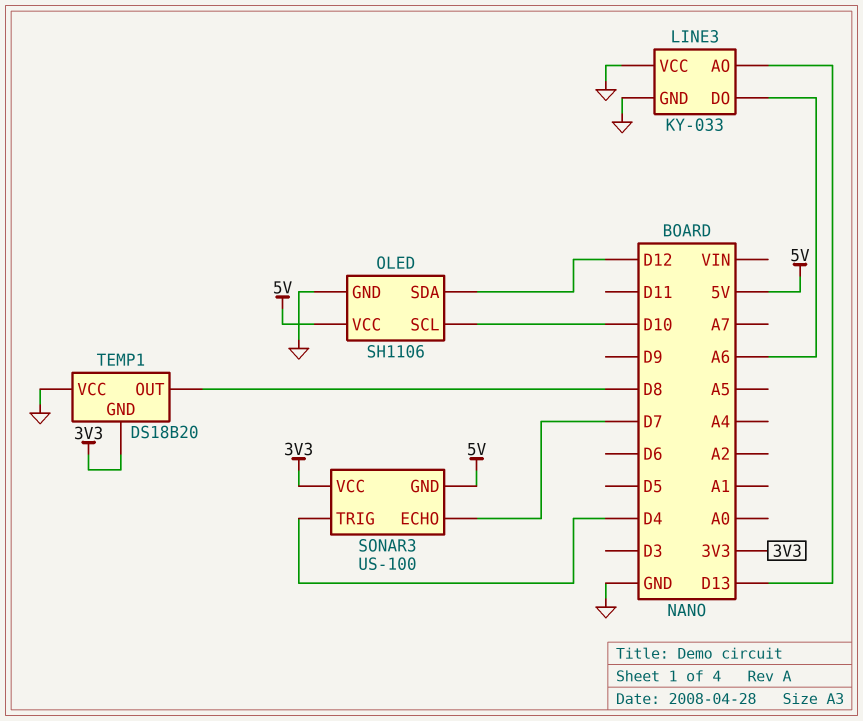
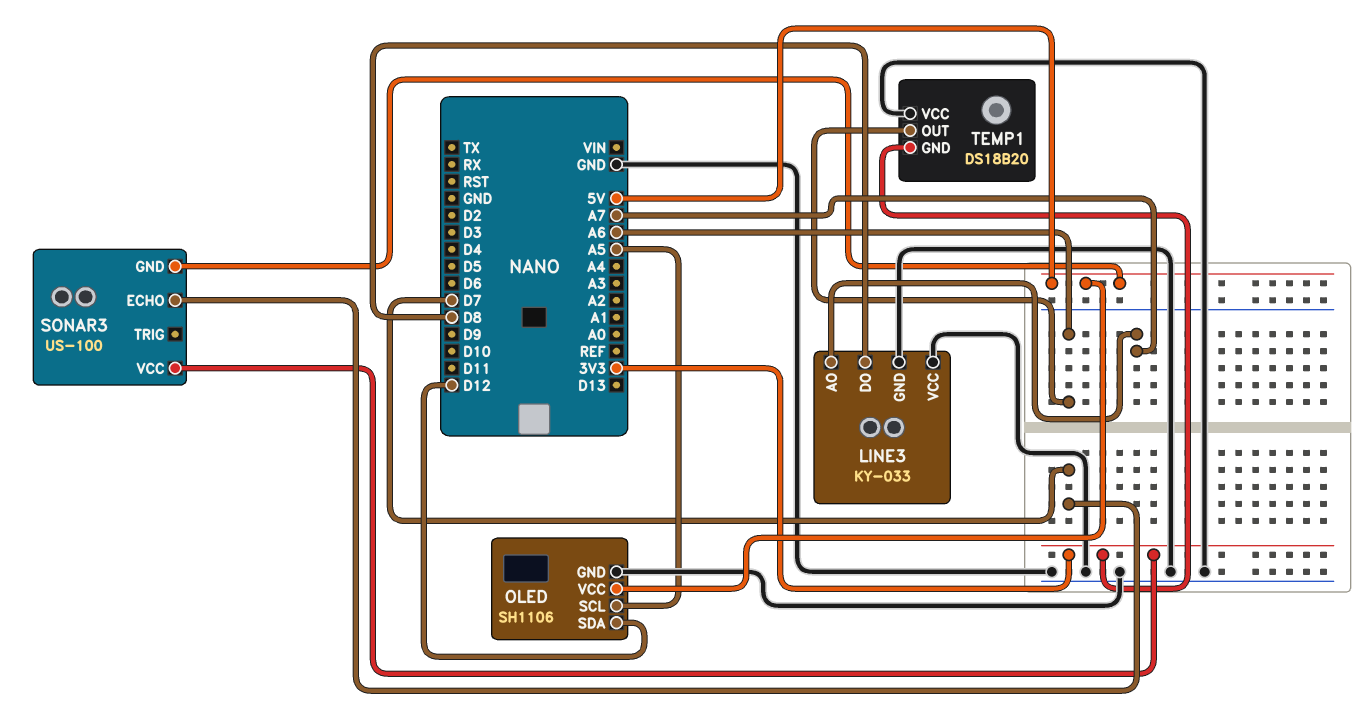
LINE3 pin AO: D13 -> A7
LINE3 pin DO: A6 -> D8
OLED pin SCL: D10 -> A5
SONAR3 pin TRIG: D4 -> none
TEMP1 pin OUT: D8 -> A6

